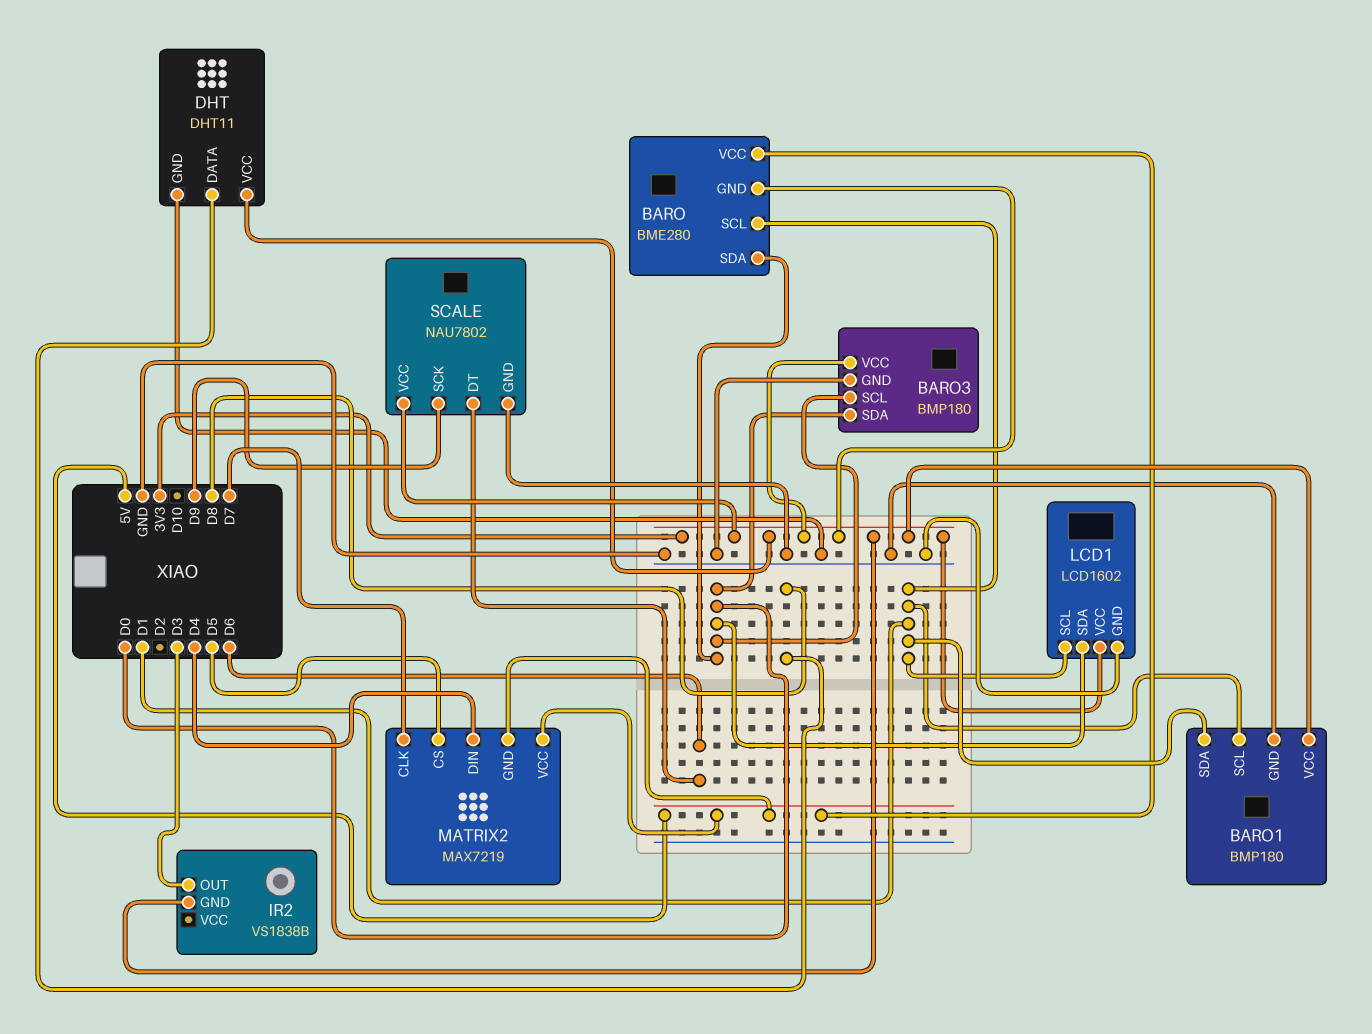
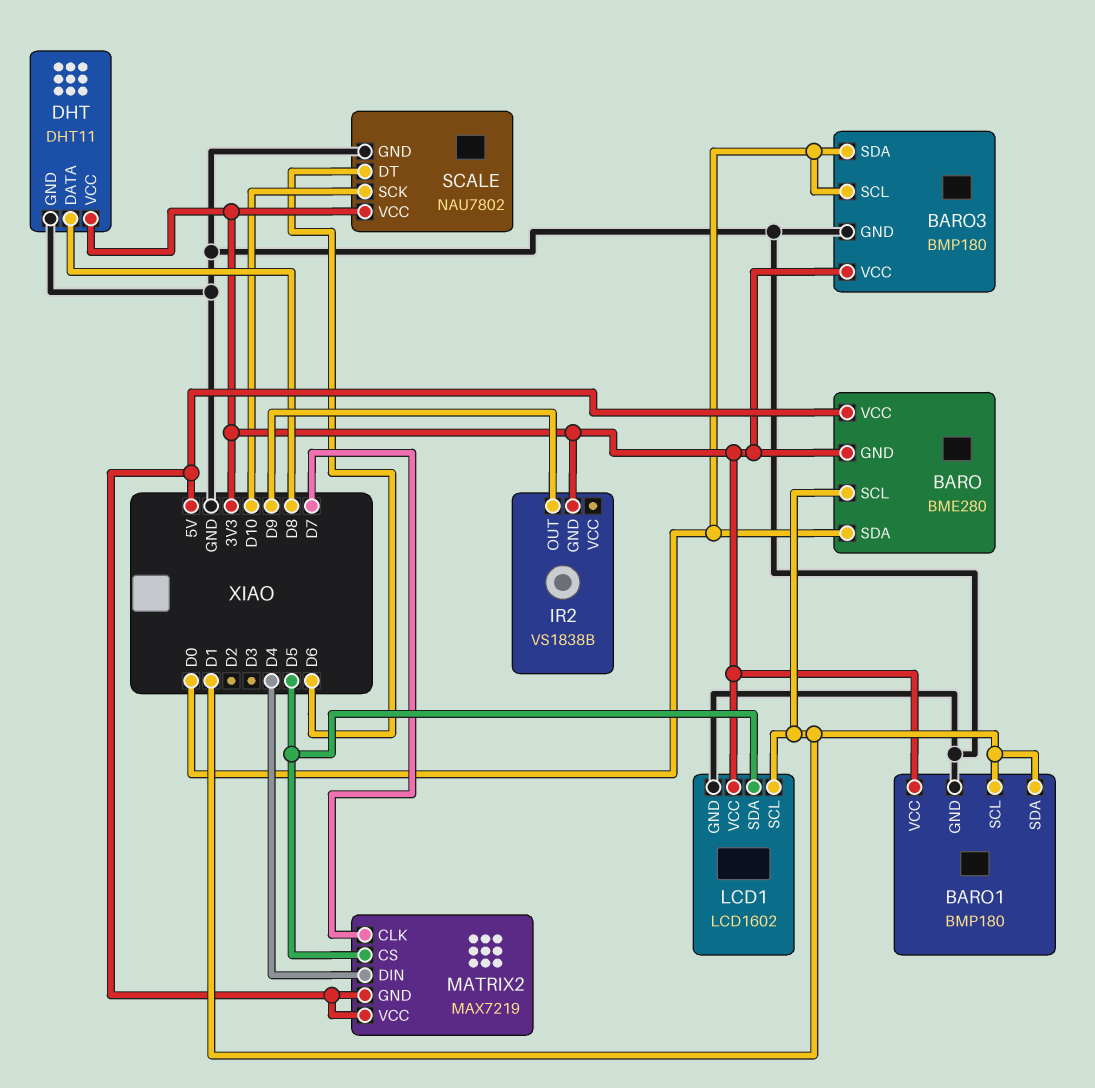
IR2 pin OUT: D3 -> D9
LCD1 pin SDA: D0 -> D5
SCALE pin SCK: D9 -> D10

